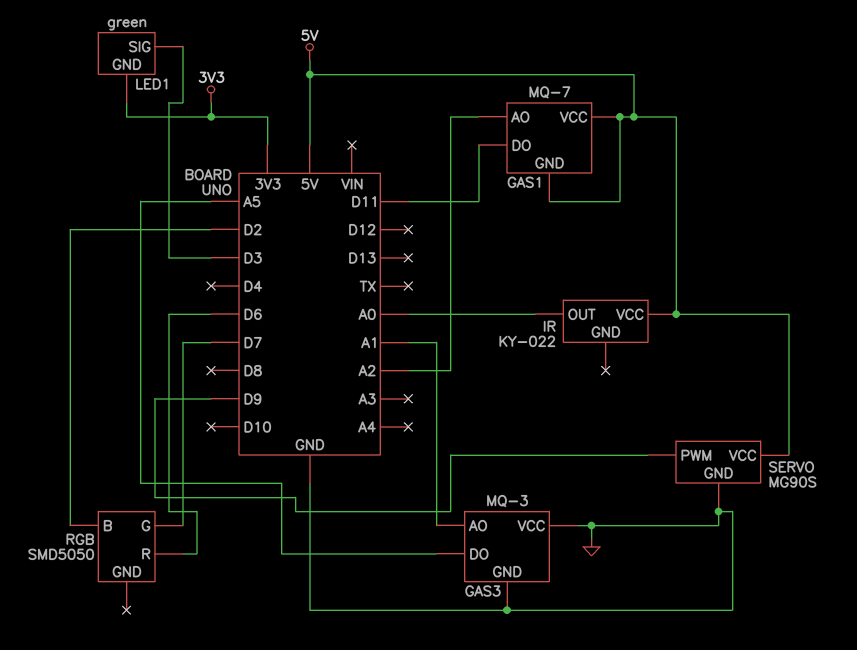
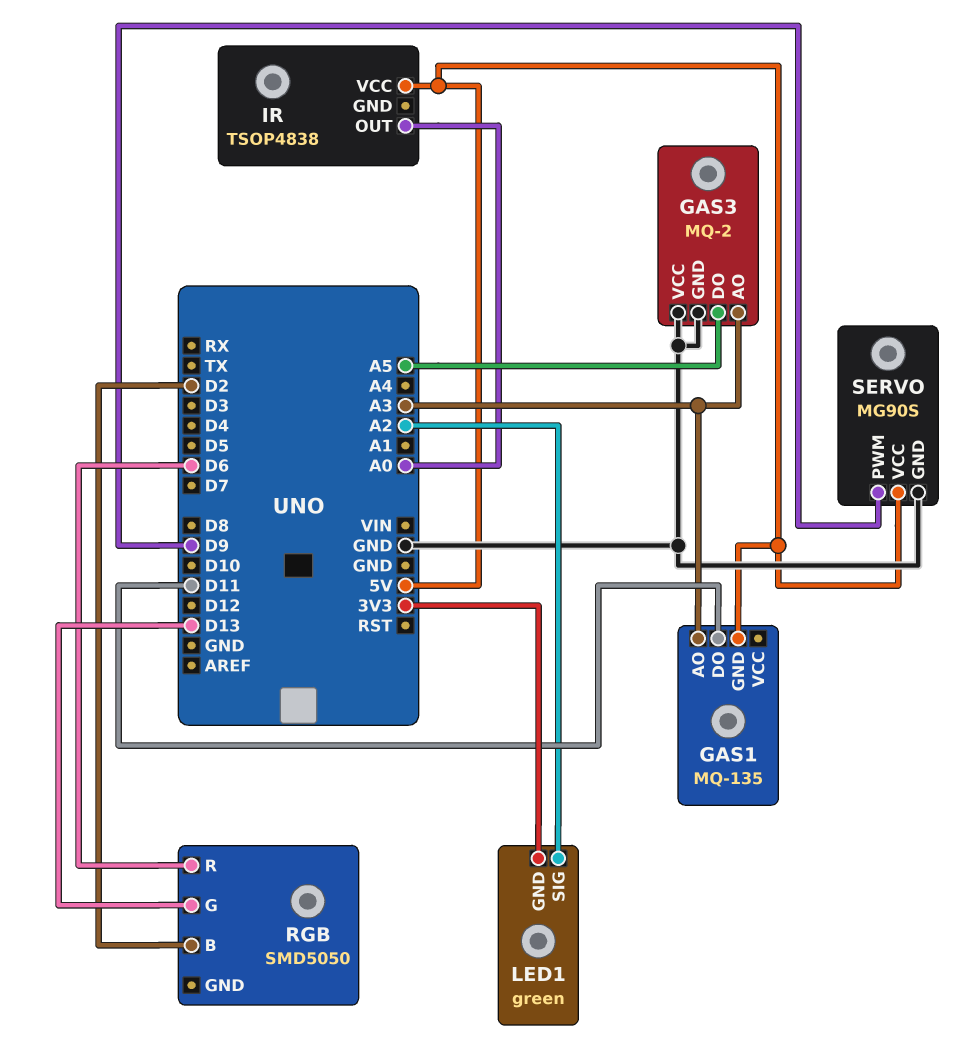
GAS1: MQ-7 -> MQ-135
GAS1 pin AO: A2 -> A3
GAS1 pin VCC: 5V -> none
GAS3: MQ-3 -> MQ-2
GAS3 pin AO: A1 -> A3
IR: KY-022 -> TSOP4838
LED1 pin SIG: D3 -> A2
RGB pin G: D7 -> D13

